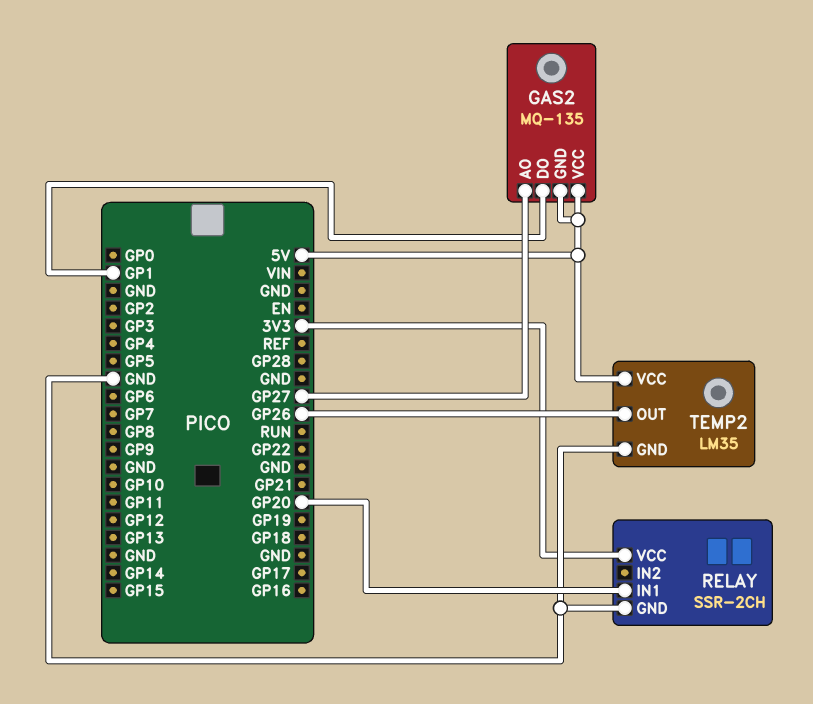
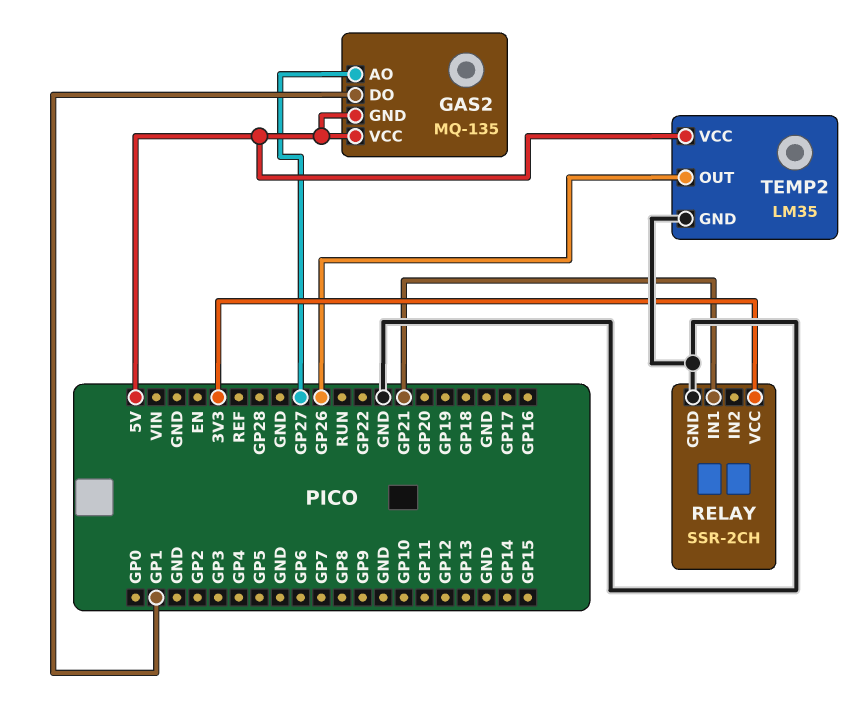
RELAY pin IN1: GP20 -> GP21

